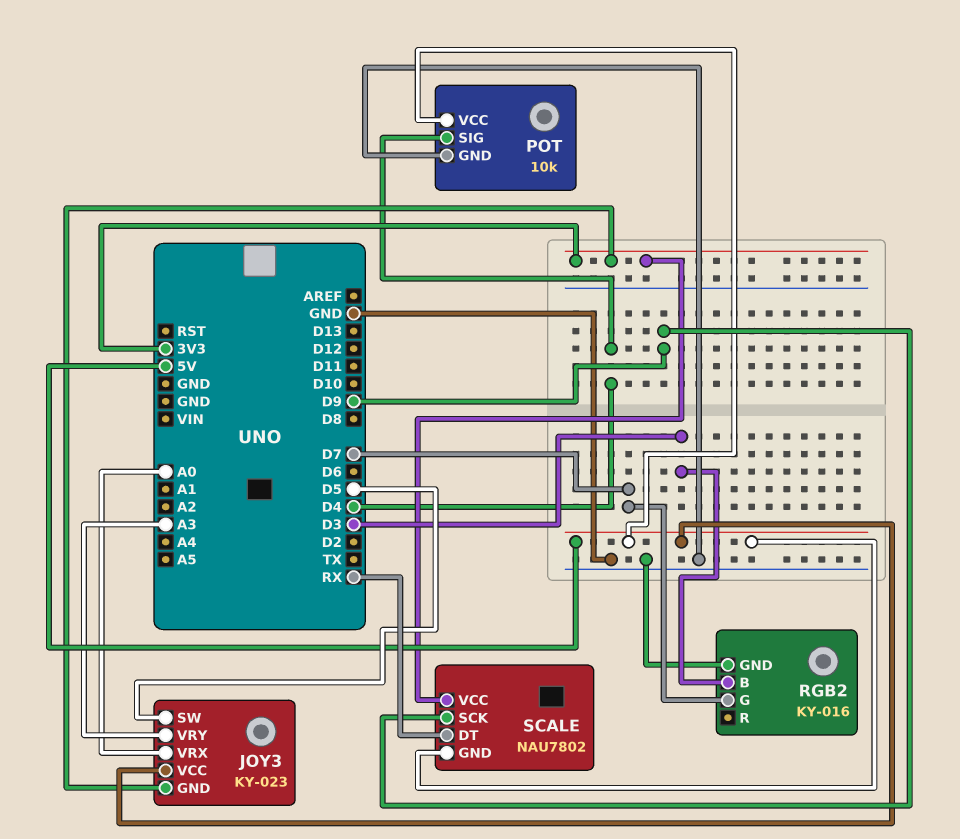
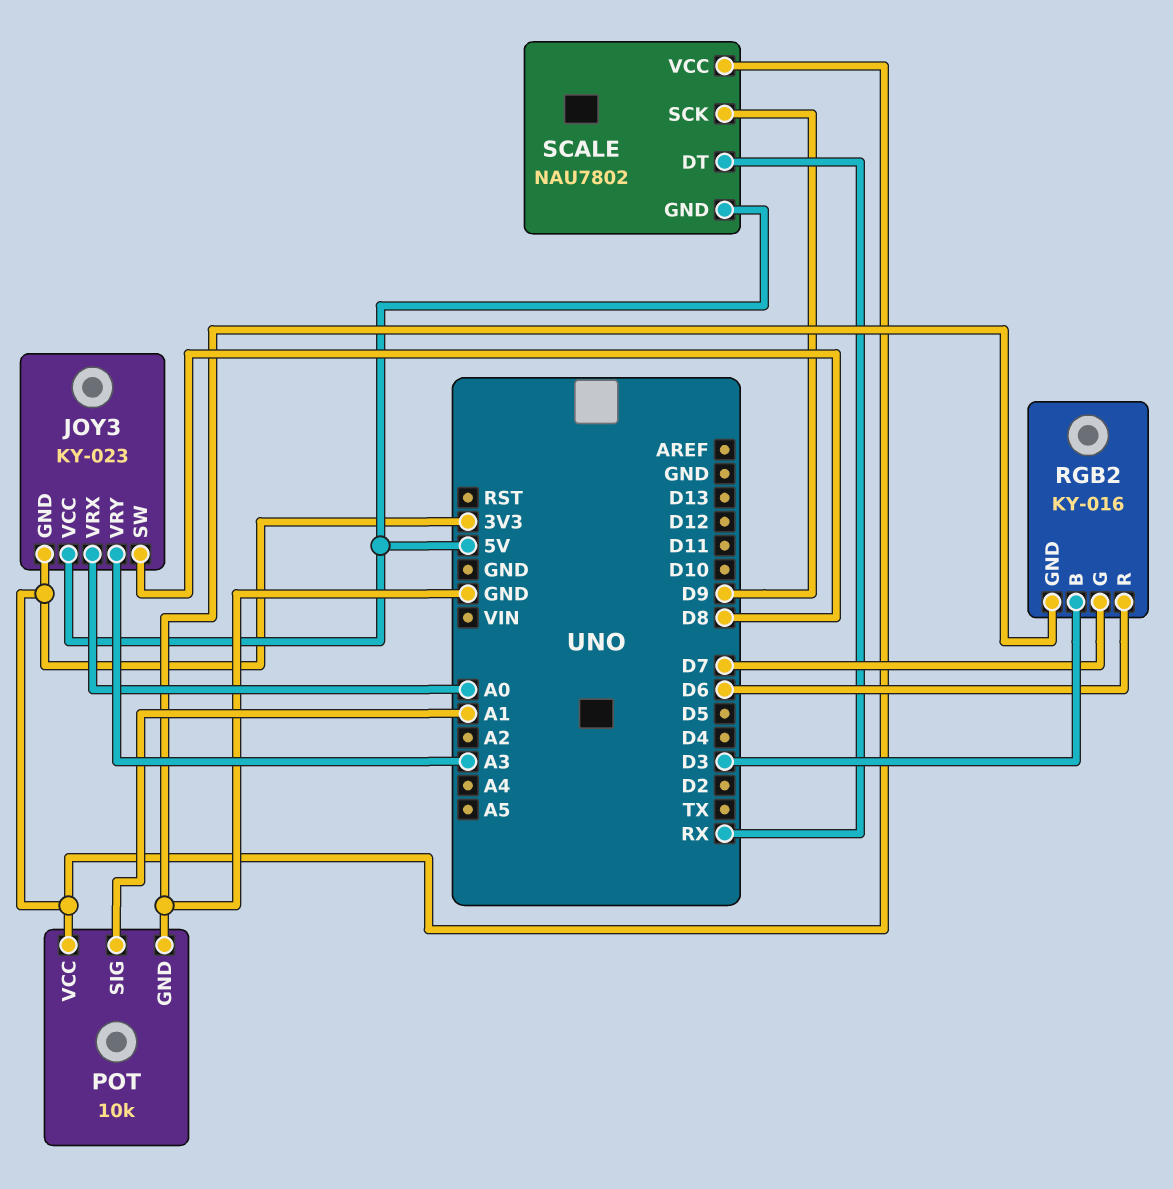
JOY3 pin SW: D5 -> D8
POT pin SIG: D4 -> A1
POT pin VCC: 5V -> 3V3
RGB2 pin R: none -> D6

